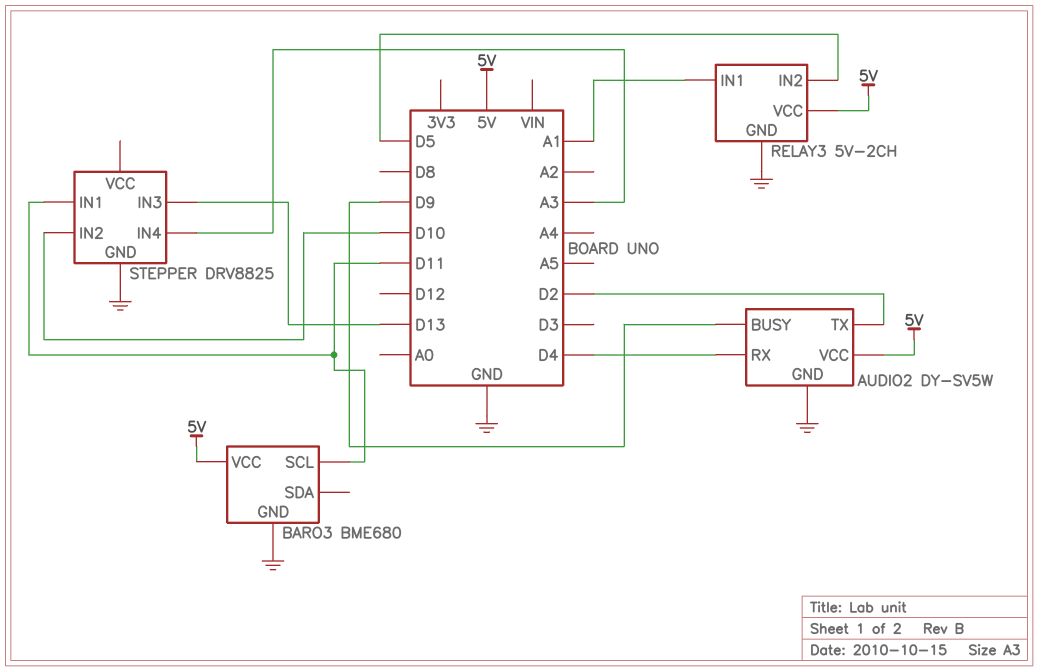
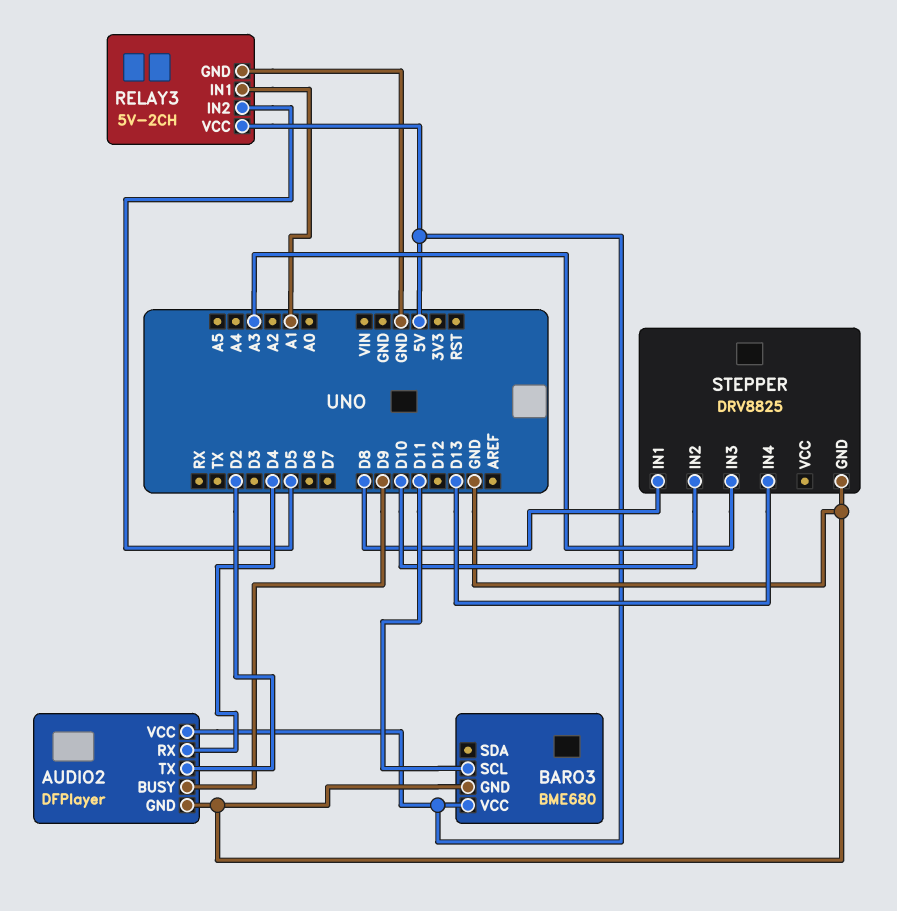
AUDIO2: DY-SV5W -> DFPlayer
STEPPER pin IN1: D11 -> D8
STEPPER pin IN3: D13 -> A3
STEPPER pin IN4: A3 -> D13

